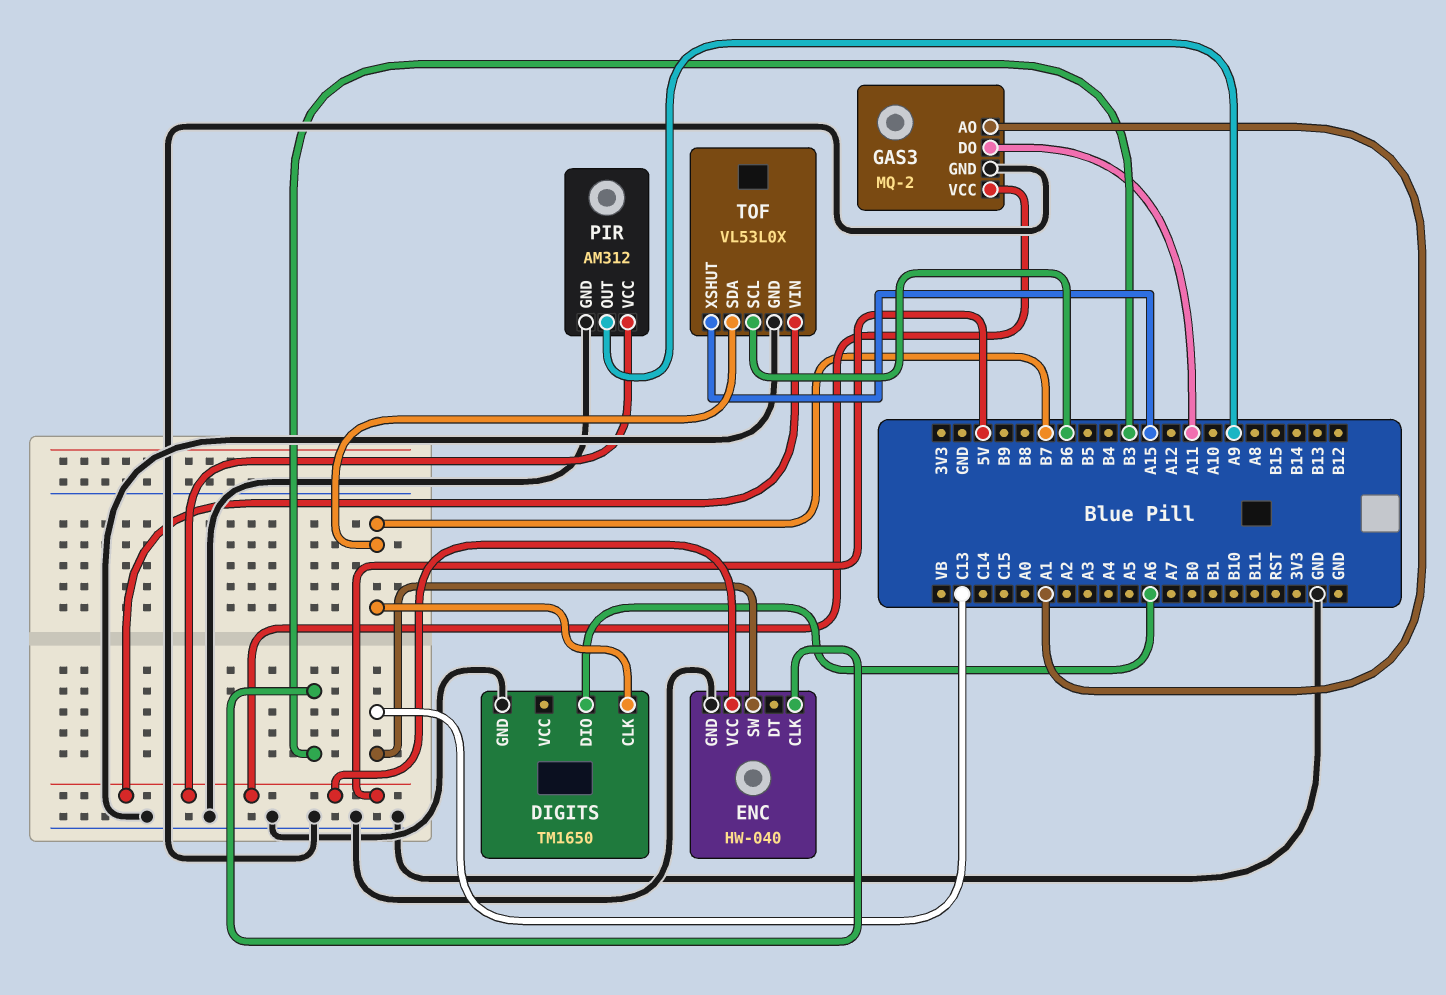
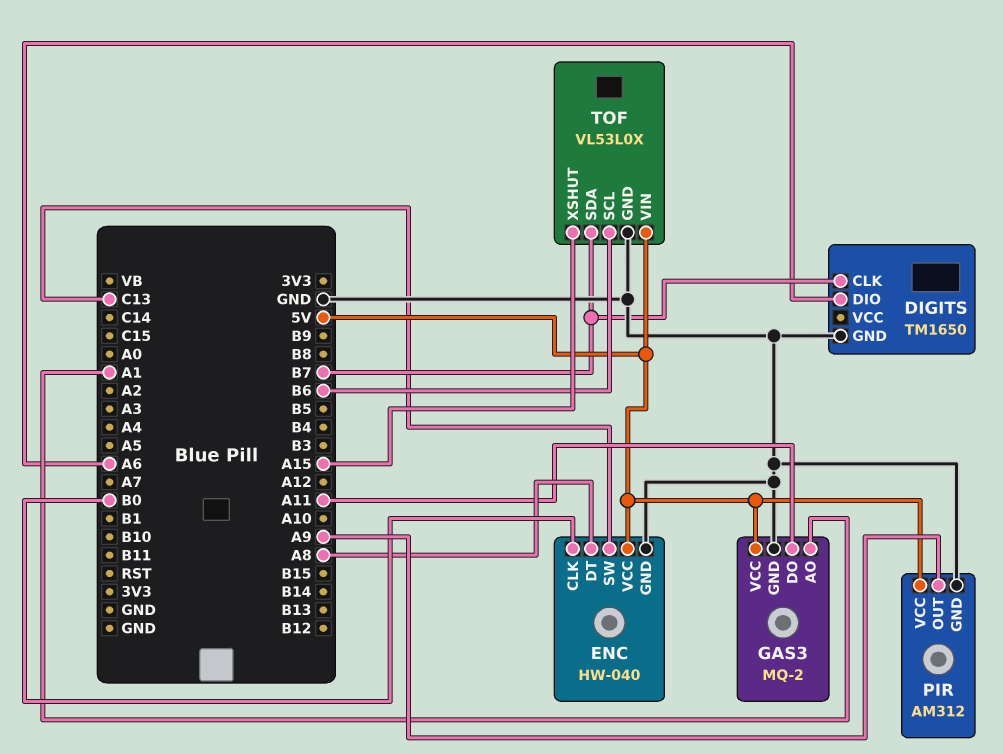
ENC pin CLK: B3 -> B0
ENC pin DT: none -> A8

